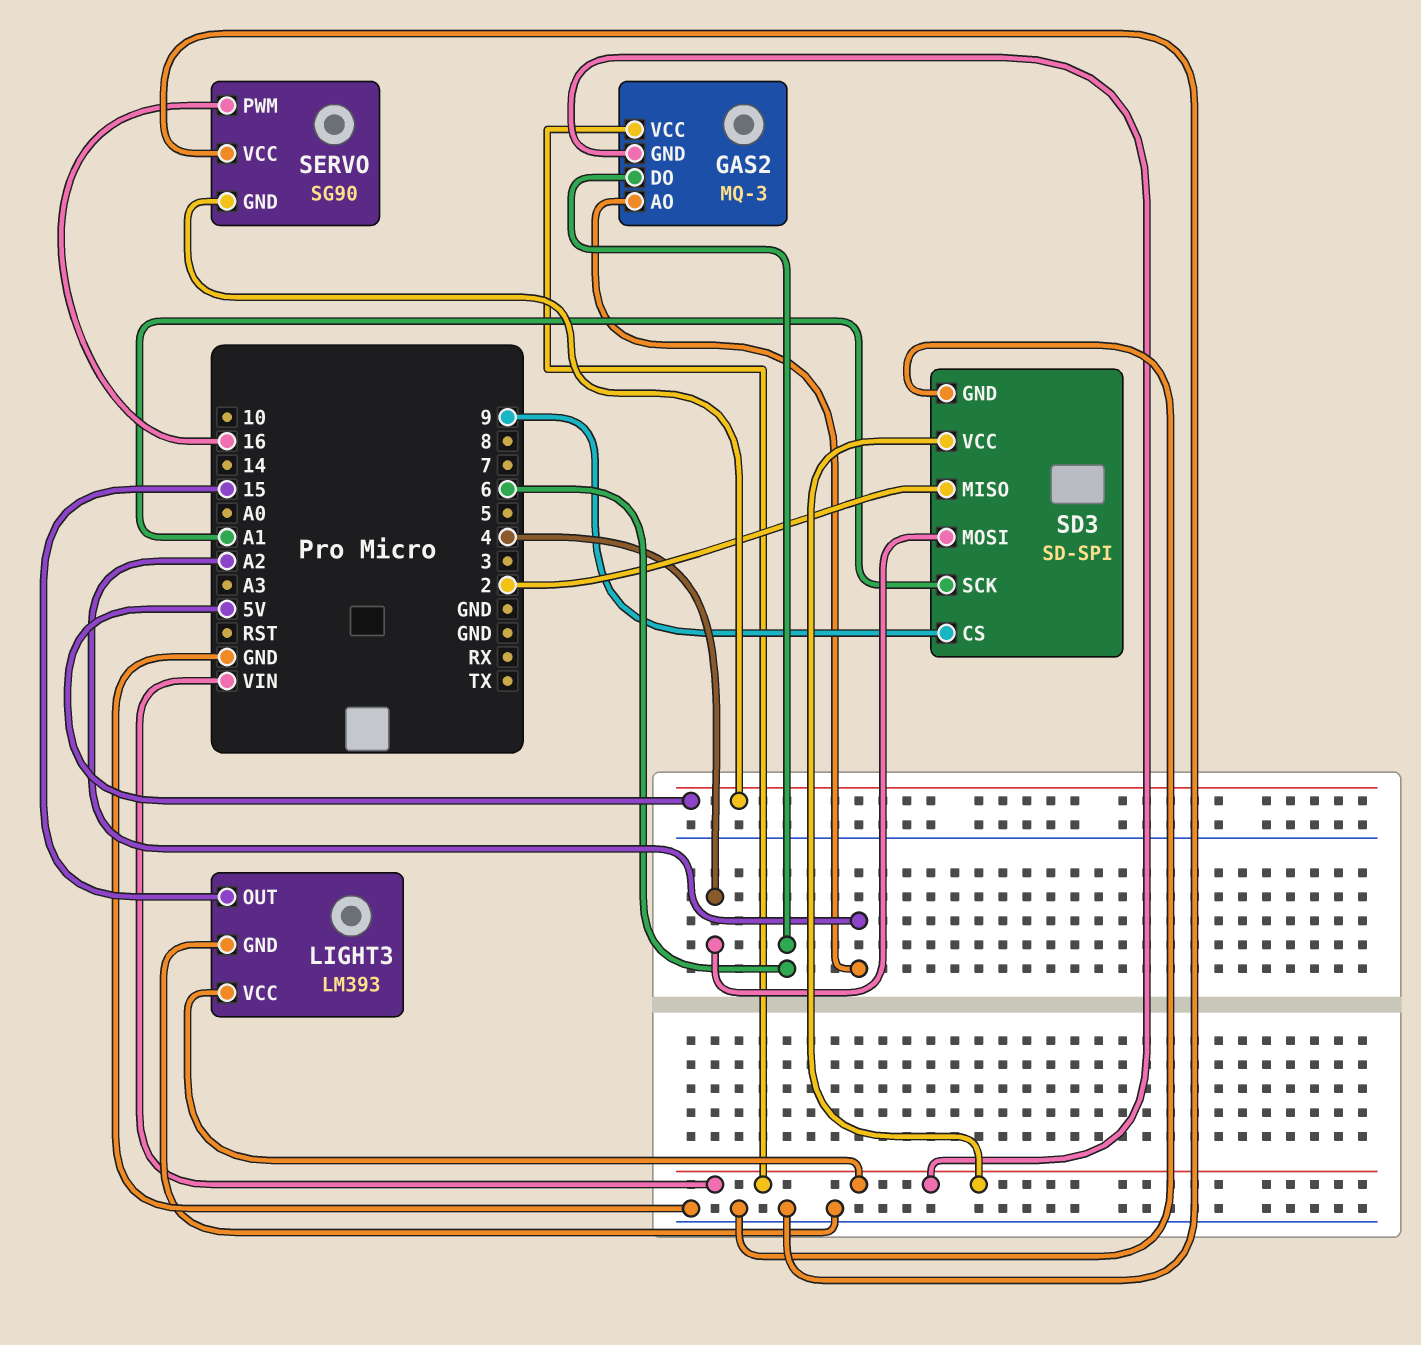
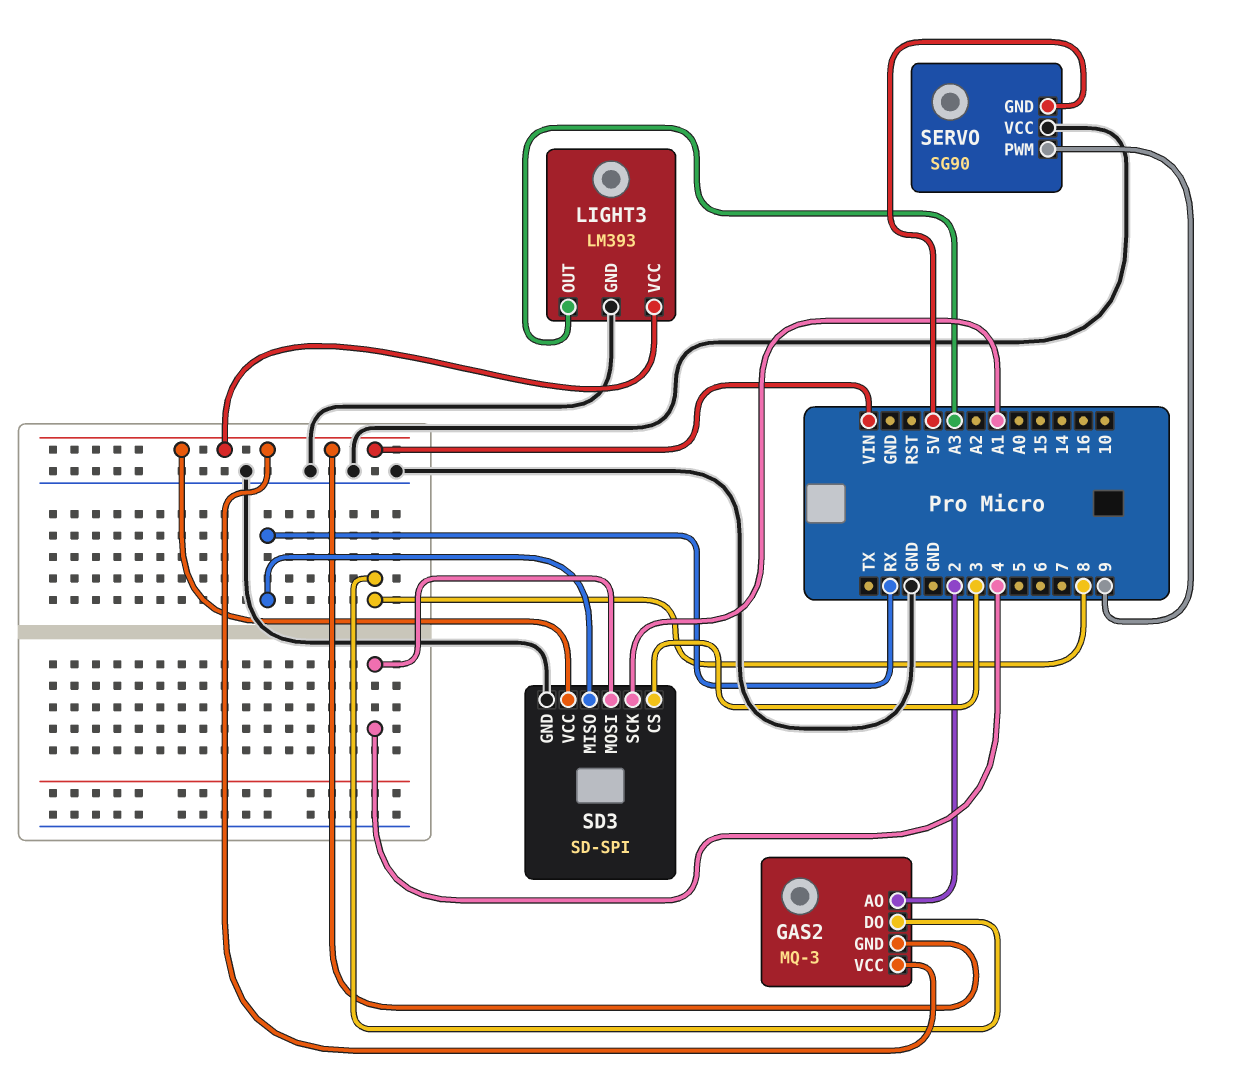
GAS2 pin AO: A2 -> 2
GAS2 pin DO: 6 -> 8
LIGHT3 pin OUT: 15 -> A3
SD3 pin CS: 9 -> 3
SD3 pin MISO: 2 -> RX
SERVO pin PWM: 16 -> 9

